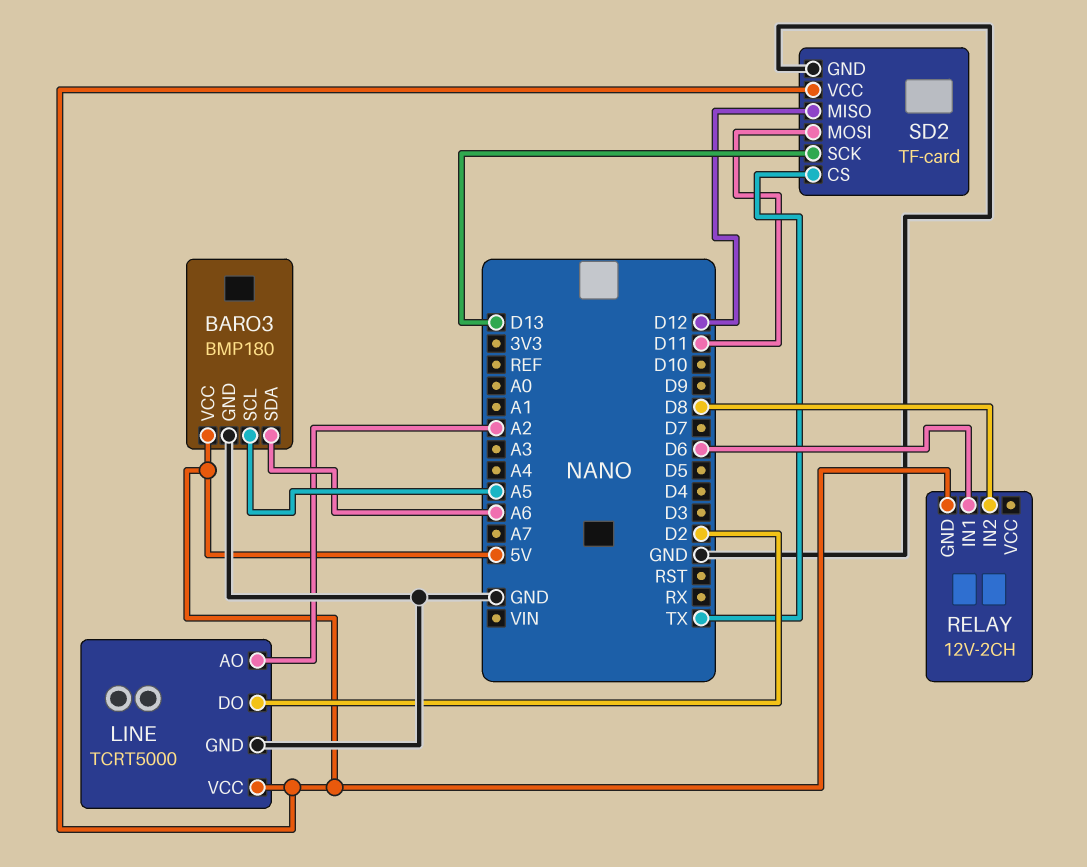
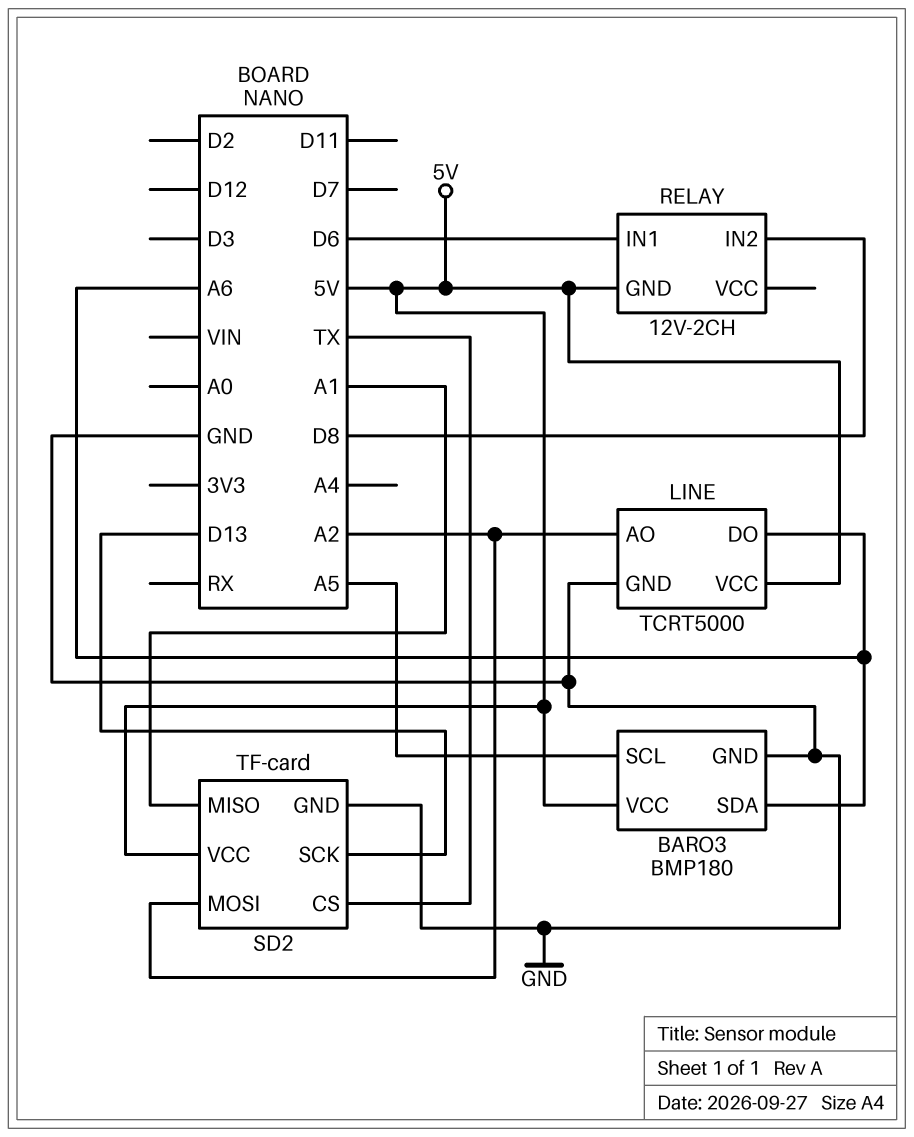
LINE pin DO: D2 -> A6
SD2 pin MISO: D12 -> A1
SD2 pin MOSI: D11 -> A2

